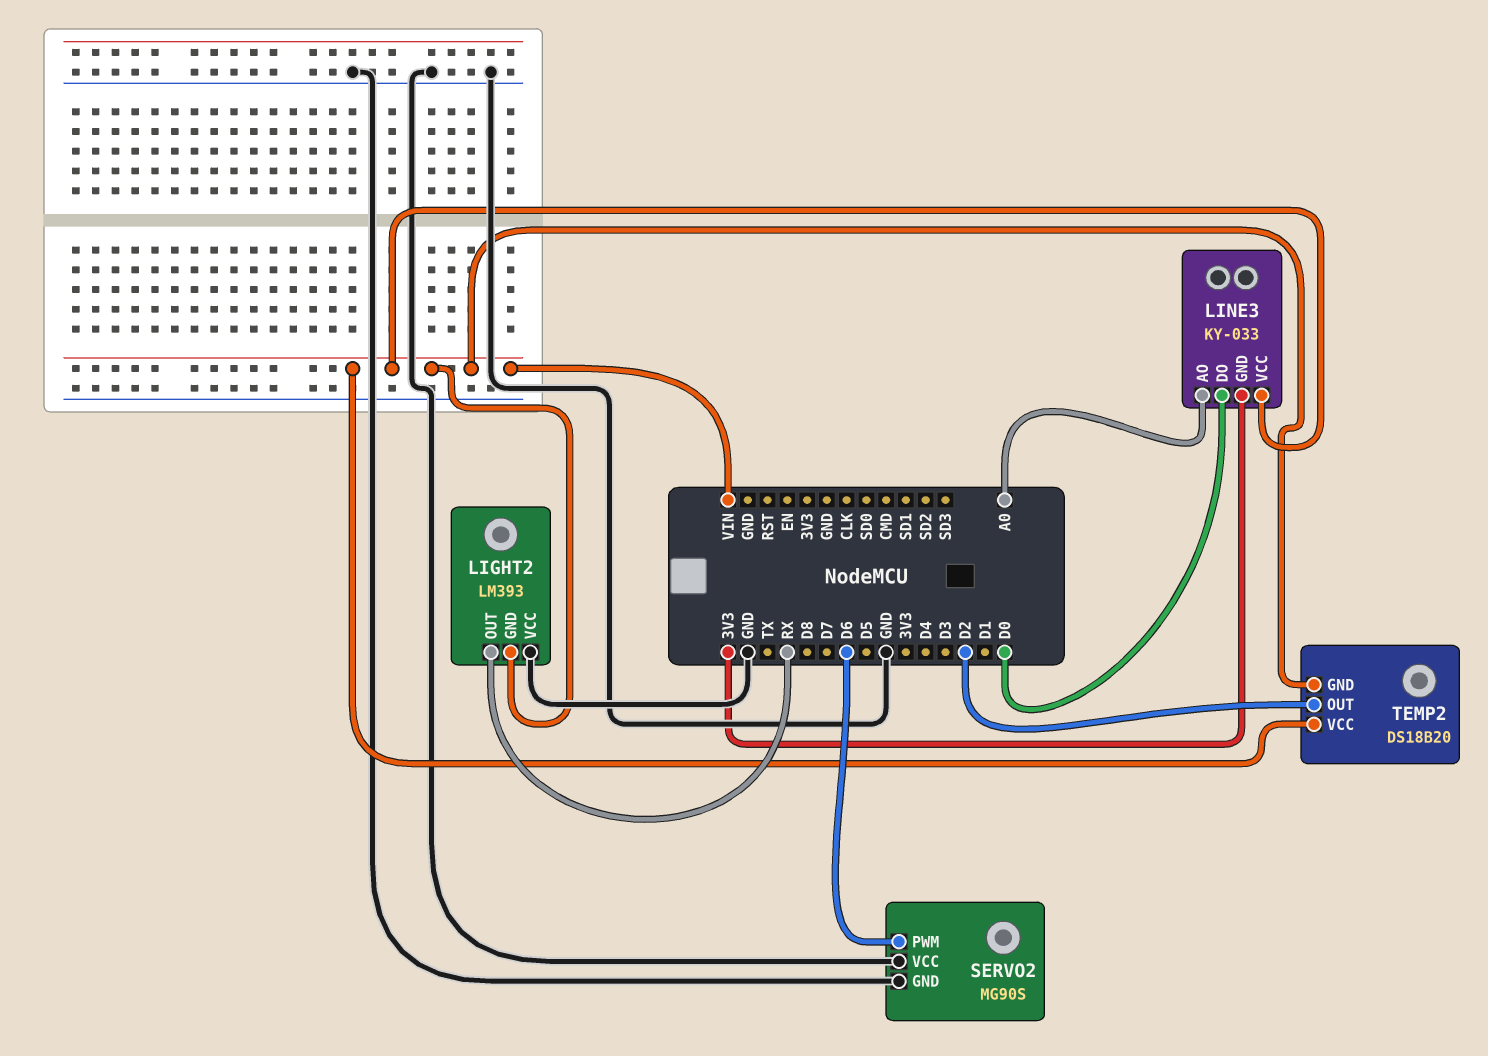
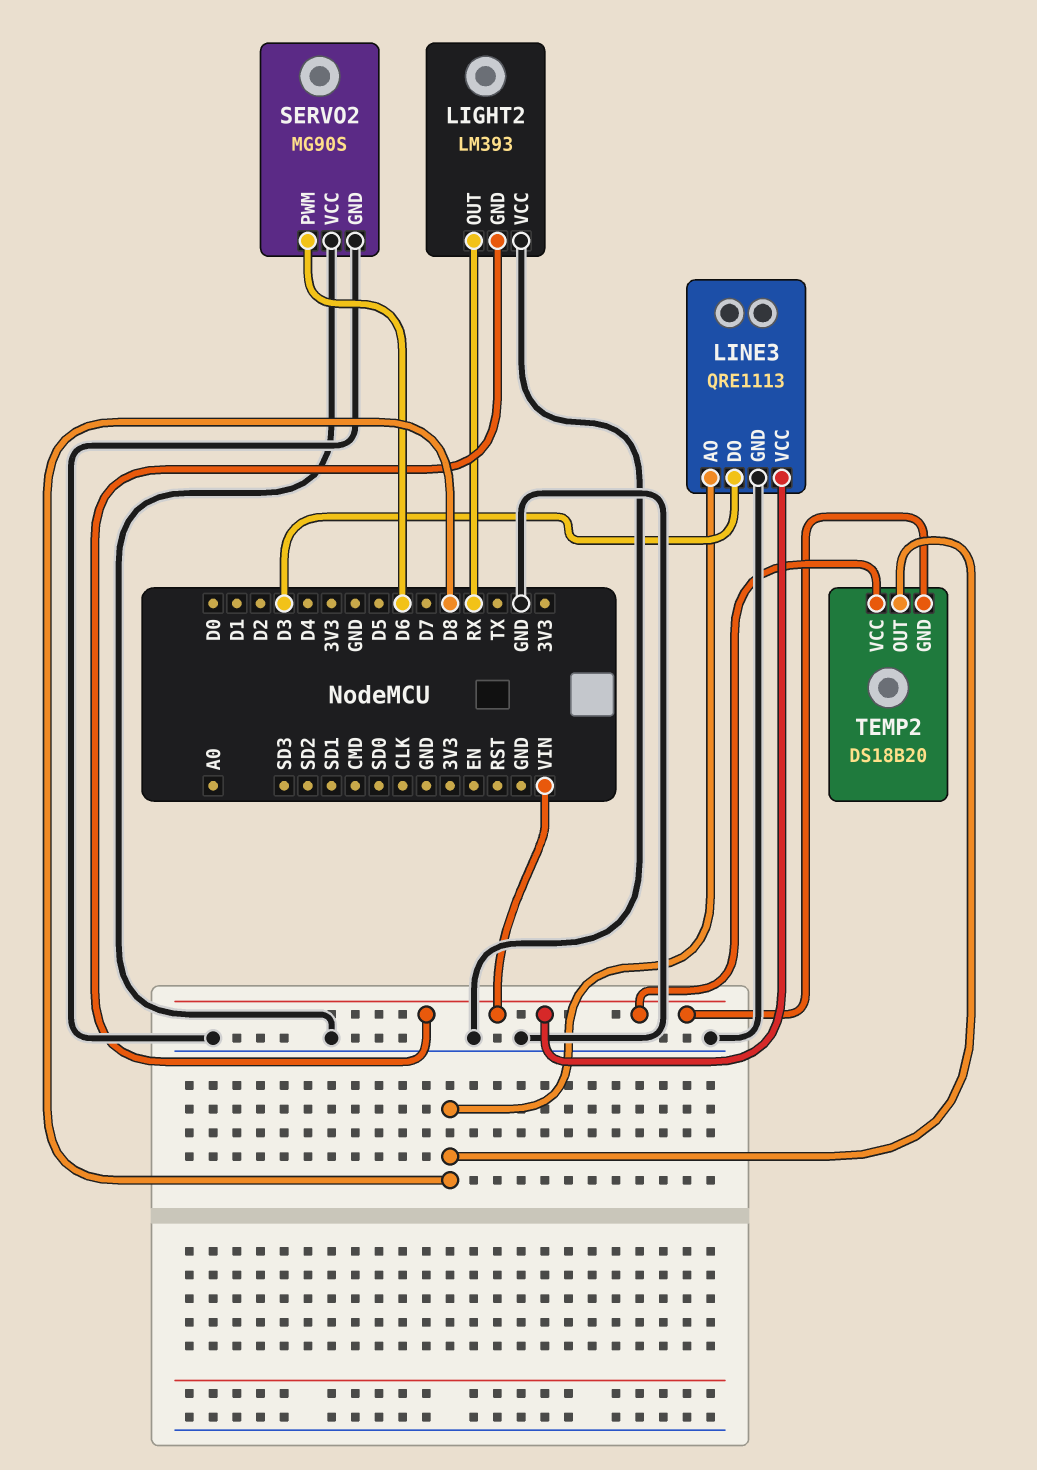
LINE3: KY-033 -> QRE1113
LINE3 pin AO: A0 -> D8
LINE3 pin DO: D0 -> D3
LINE3 pin GND: 3V3 -> GND
TEMP2 pin OUT: D2 -> D8

